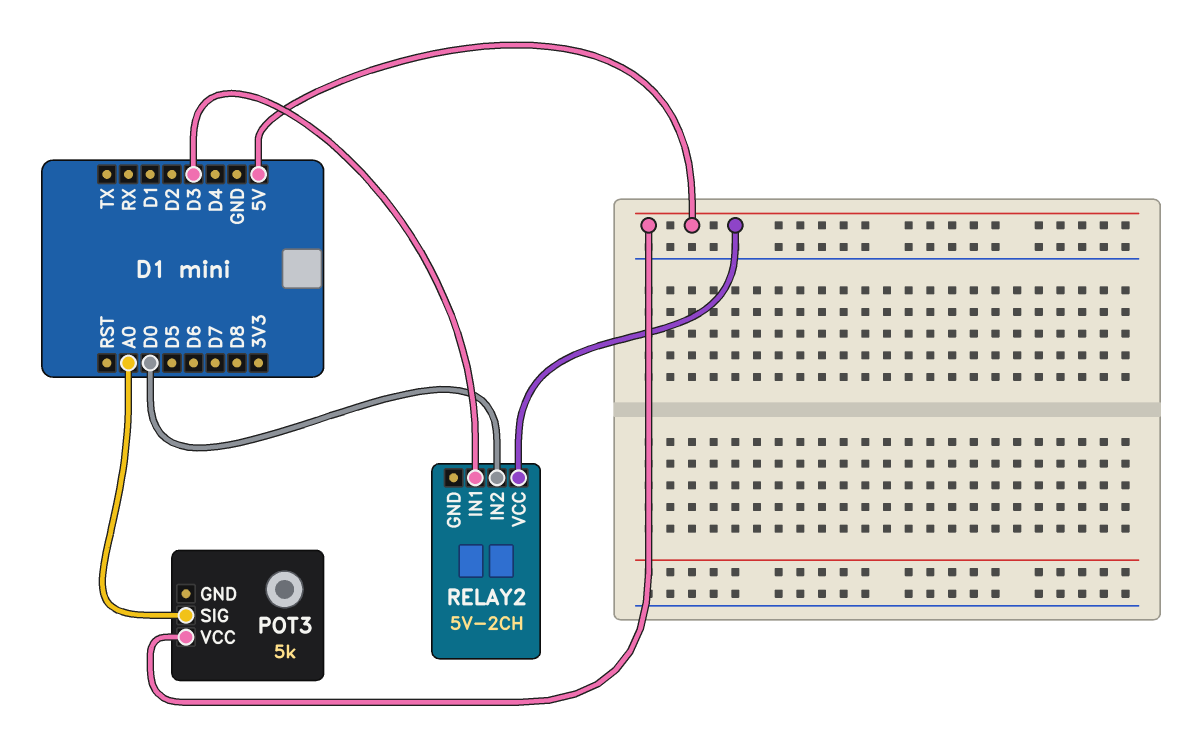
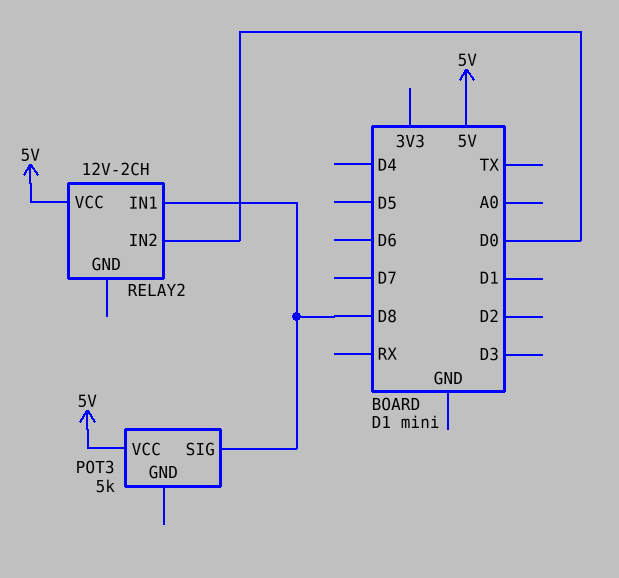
POT3 pin SIG: A0 -> D8
RELAY2: 5V-2CH -> 12V-2CH
RELAY2 pin IN1: D3 -> D8

